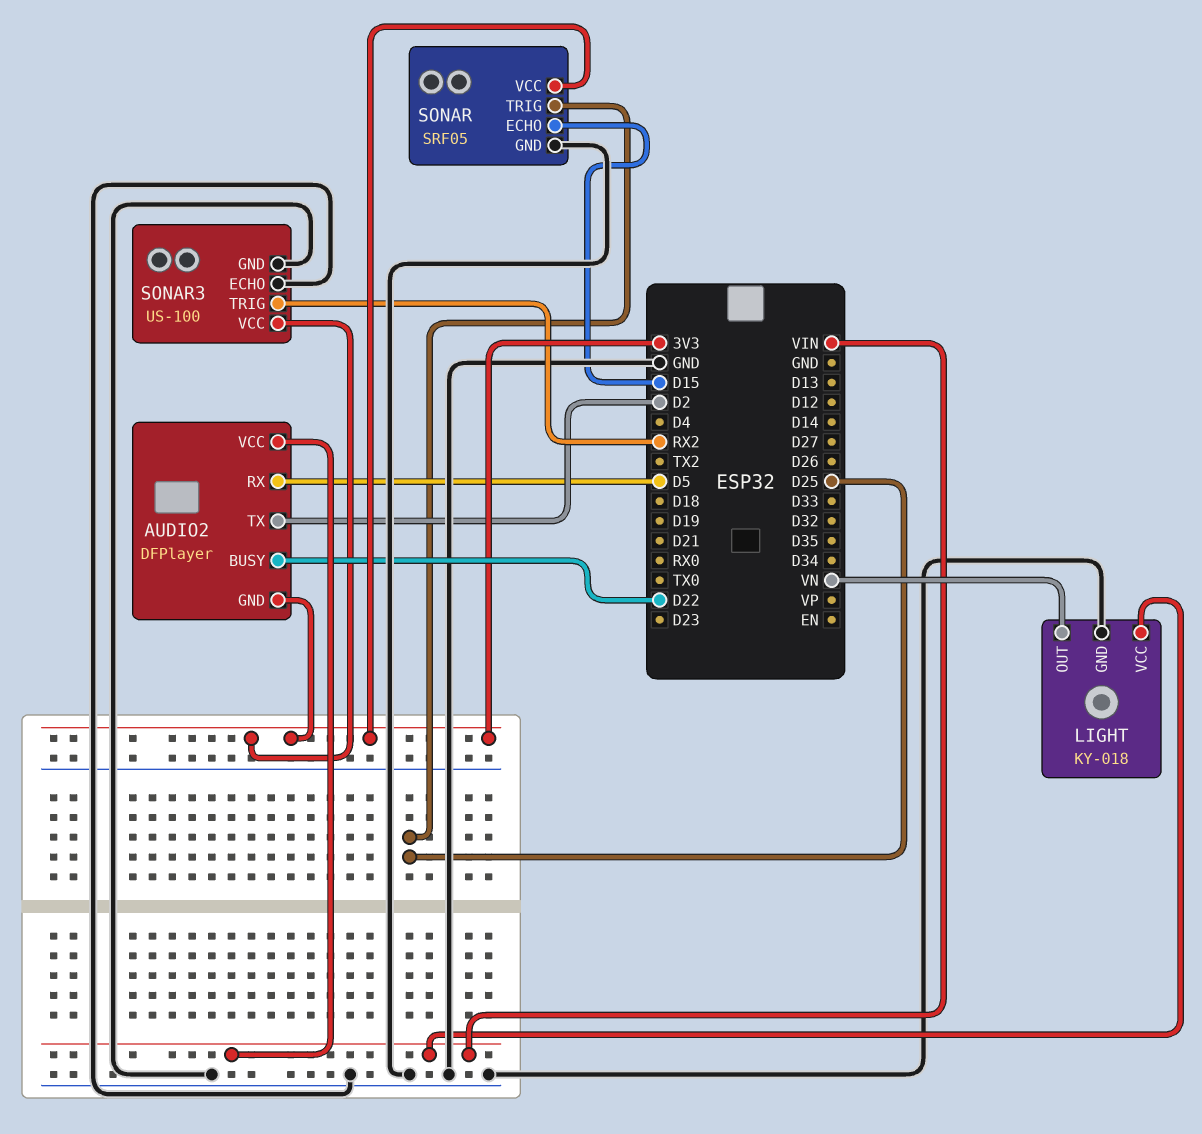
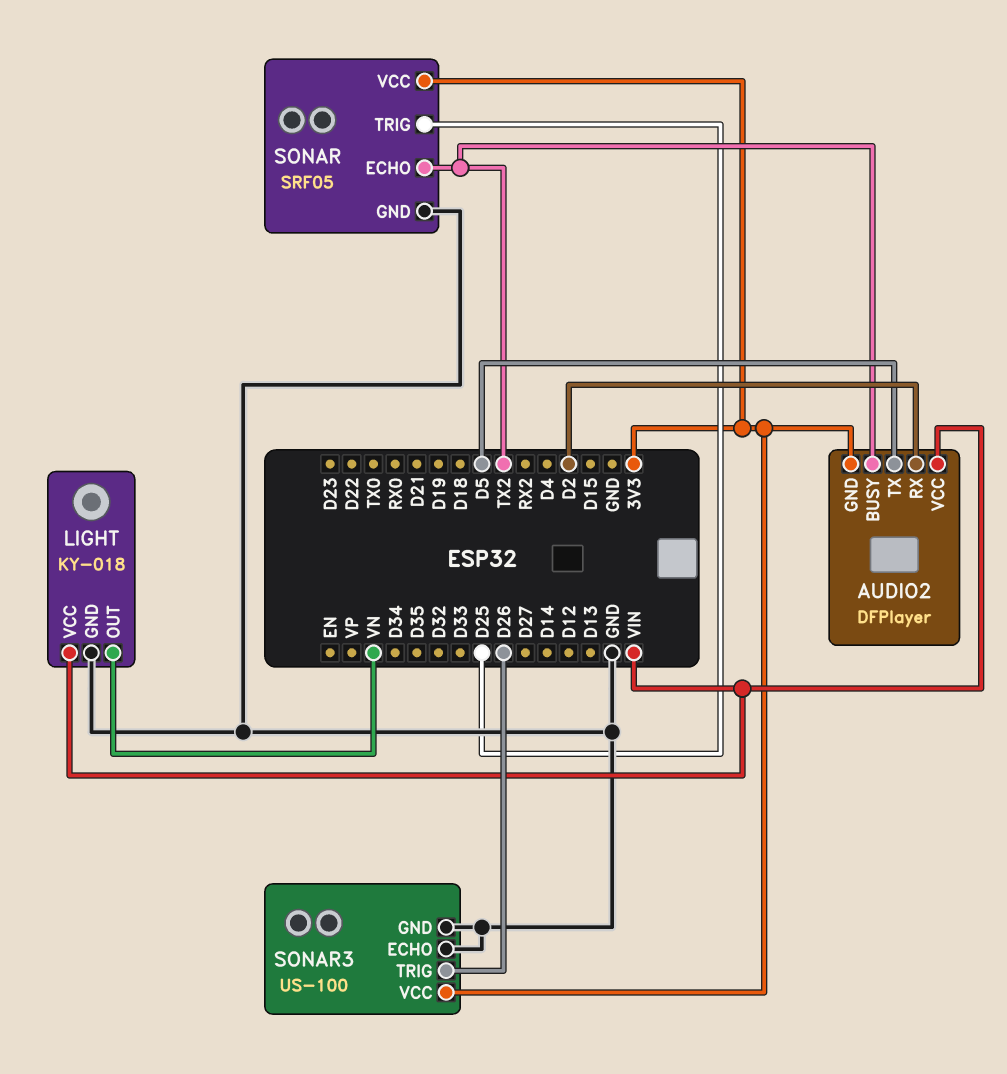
AUDIO2 pin BUSY: D22 -> TX2
AUDIO2 pin RX: D5 -> D2
AUDIO2 pin TX: D2 -> D5
SONAR pin ECHO: D15 -> TX2
SONAR3 pin TRIG: RX2 -> D26

